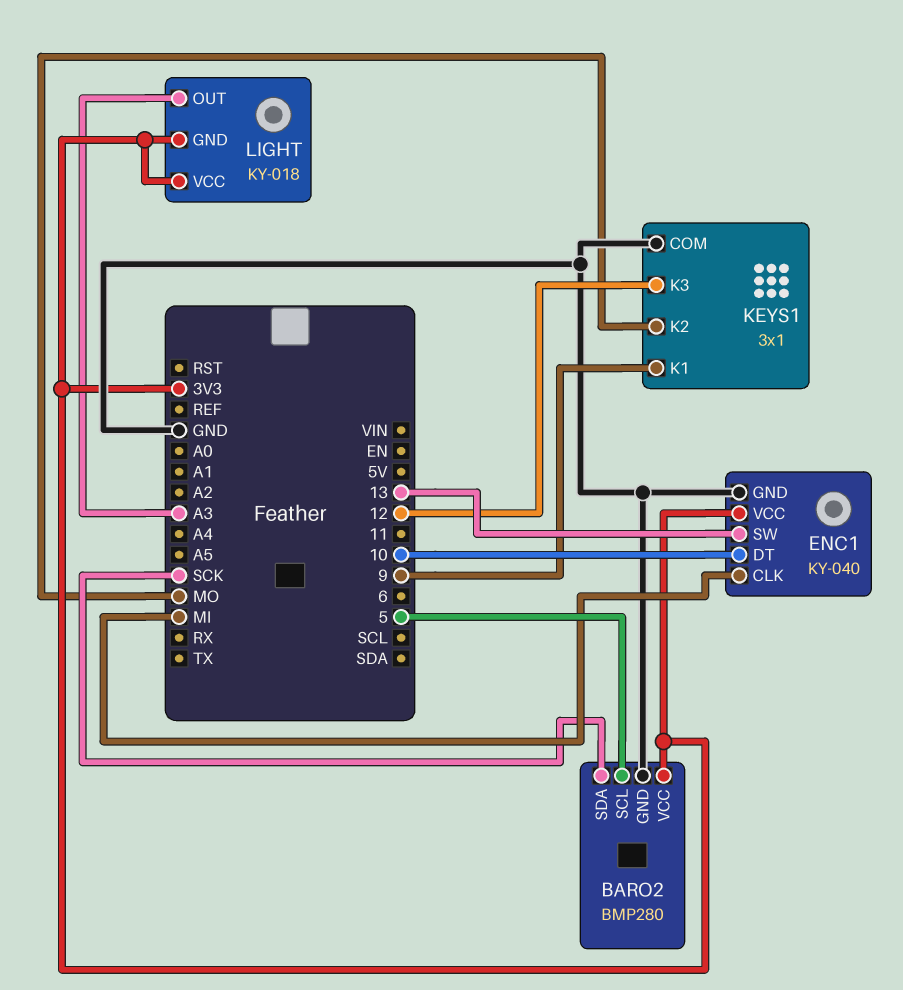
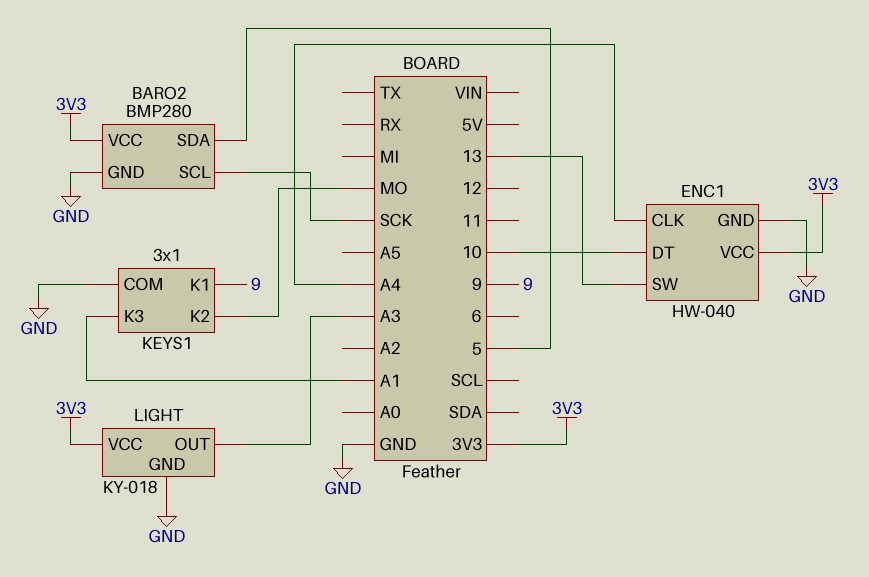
BARO2 pin SCL: 5 -> SCK
BARO2 pin SDA: SCK -> 5
ENC1: KY-040 -> HW-040
ENC1 pin CLK: MI -> A4
KEYS1 pin K3: 12 -> A1
LIGHT pin GND: 3V3 -> GND

